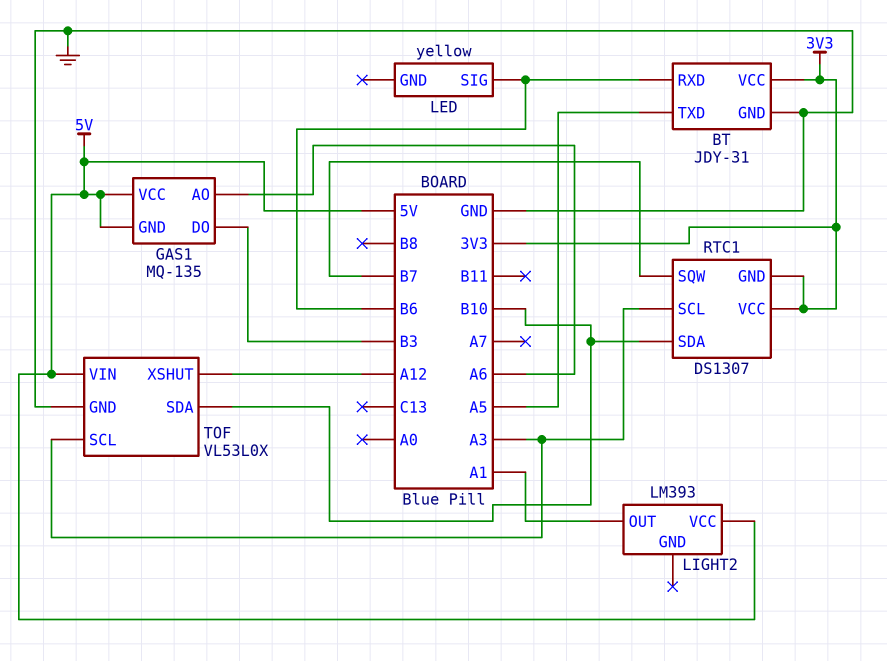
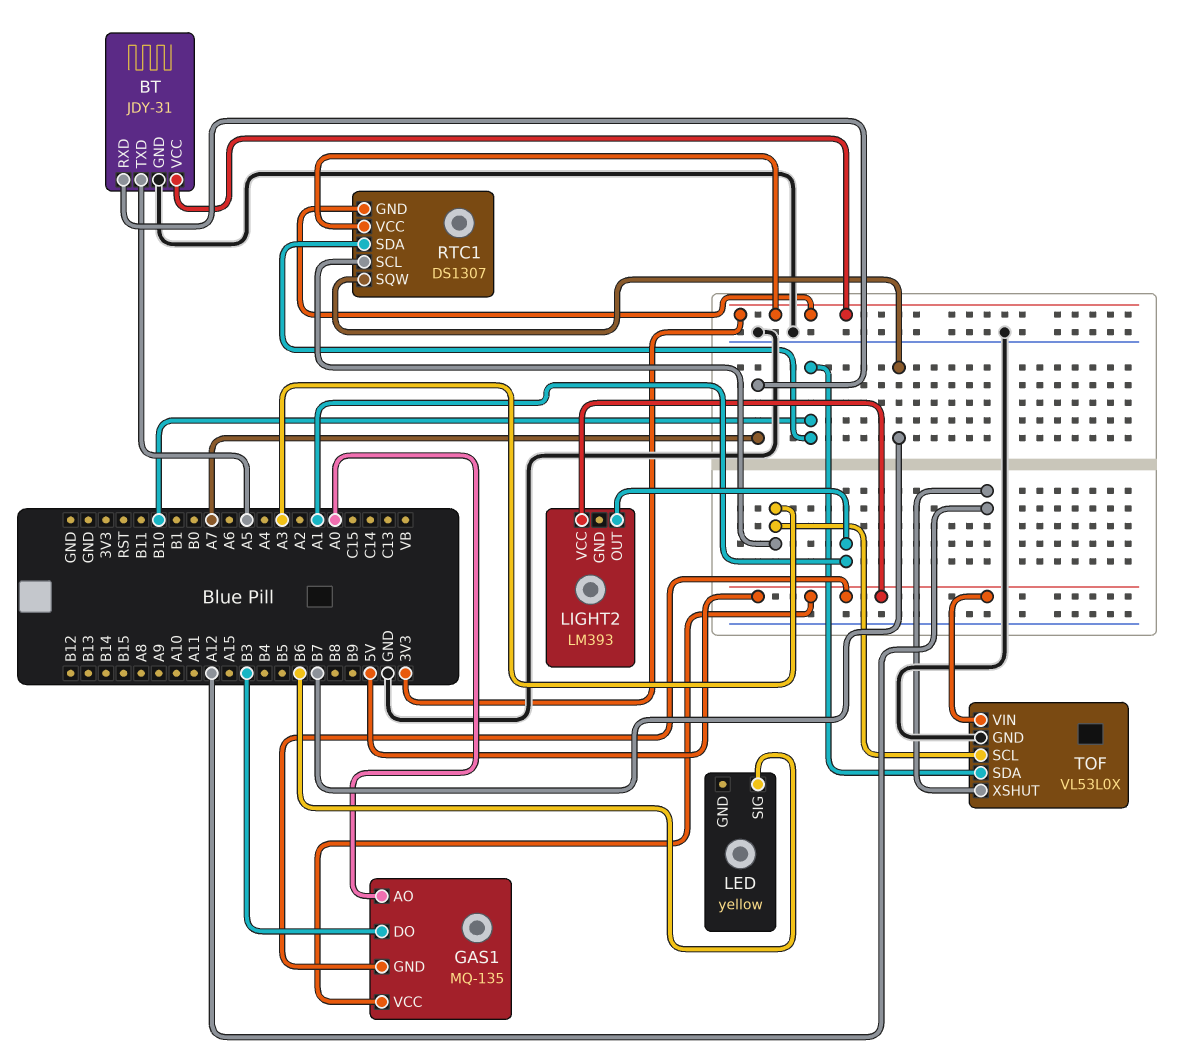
BT pin RXD: B6 -> A7
GAS1 pin AO: A6 -> A0

